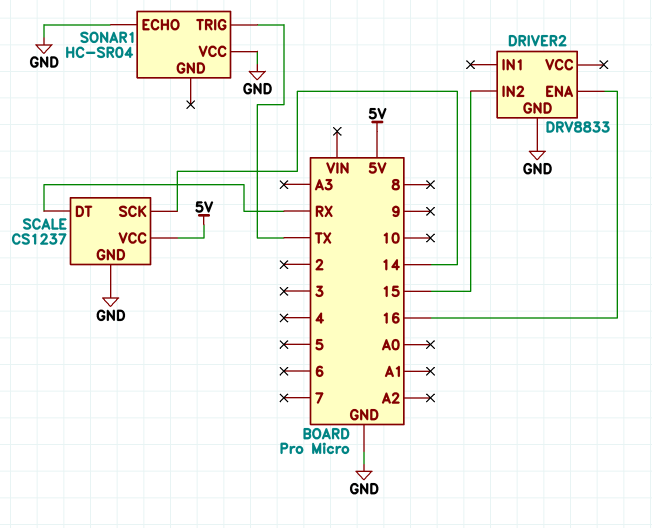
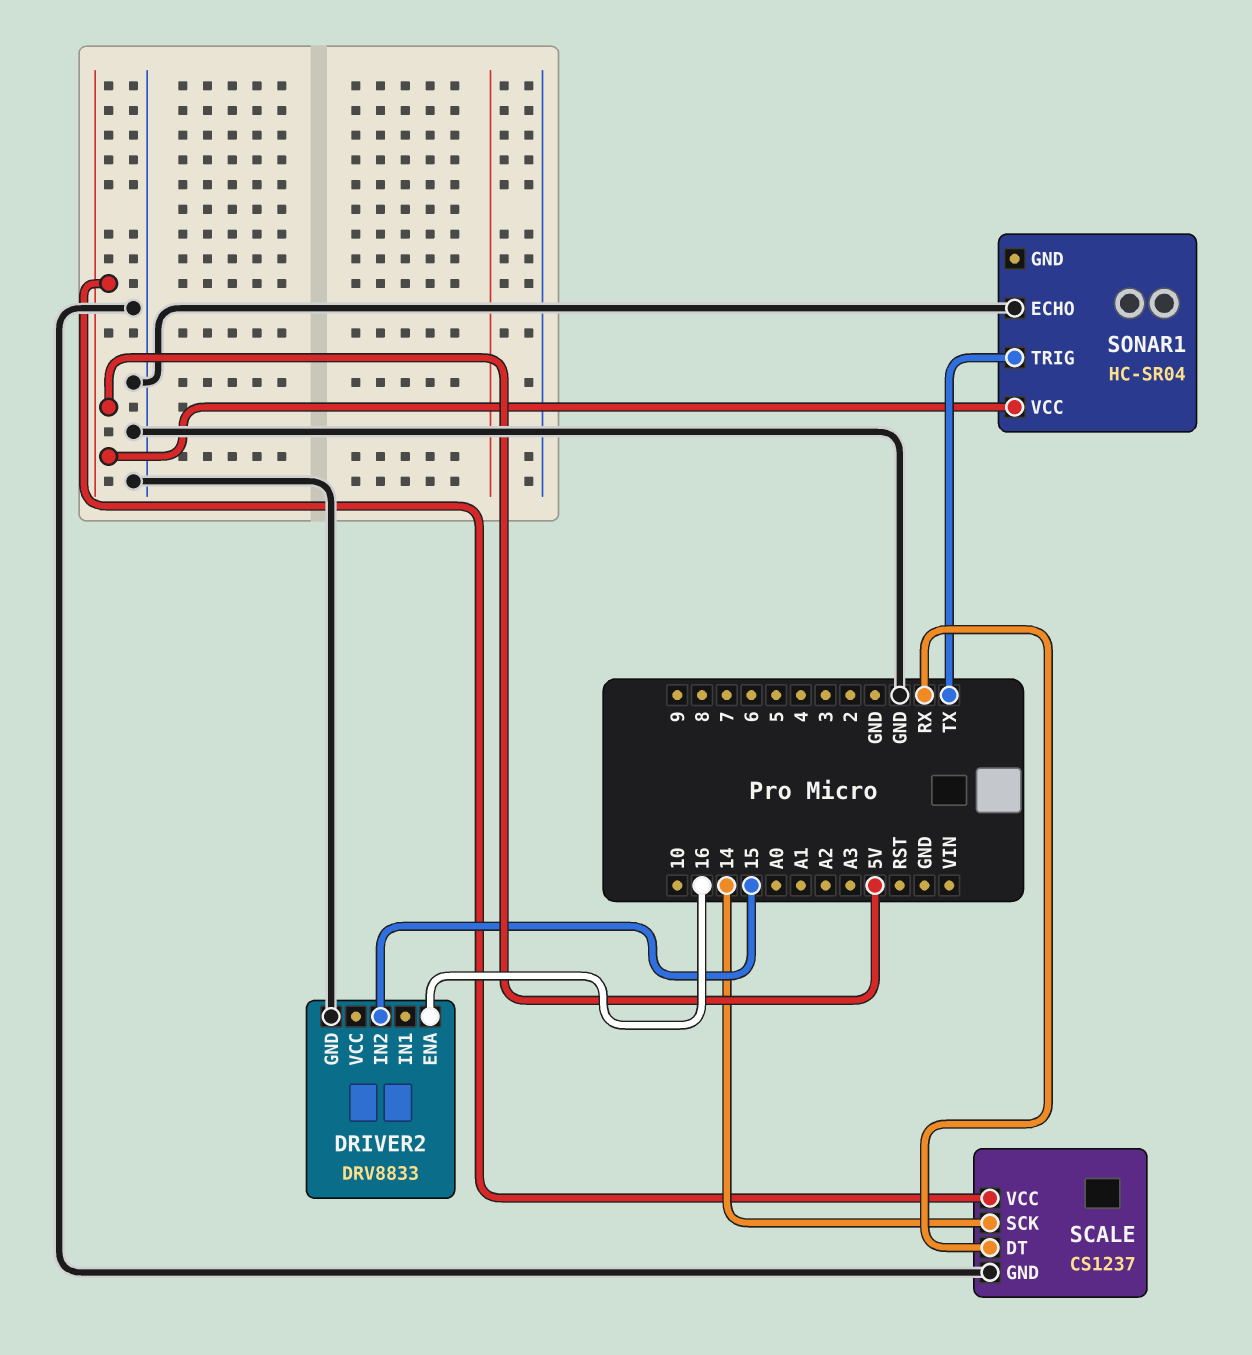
SONAR1 pin VCC: GND -> 5V

